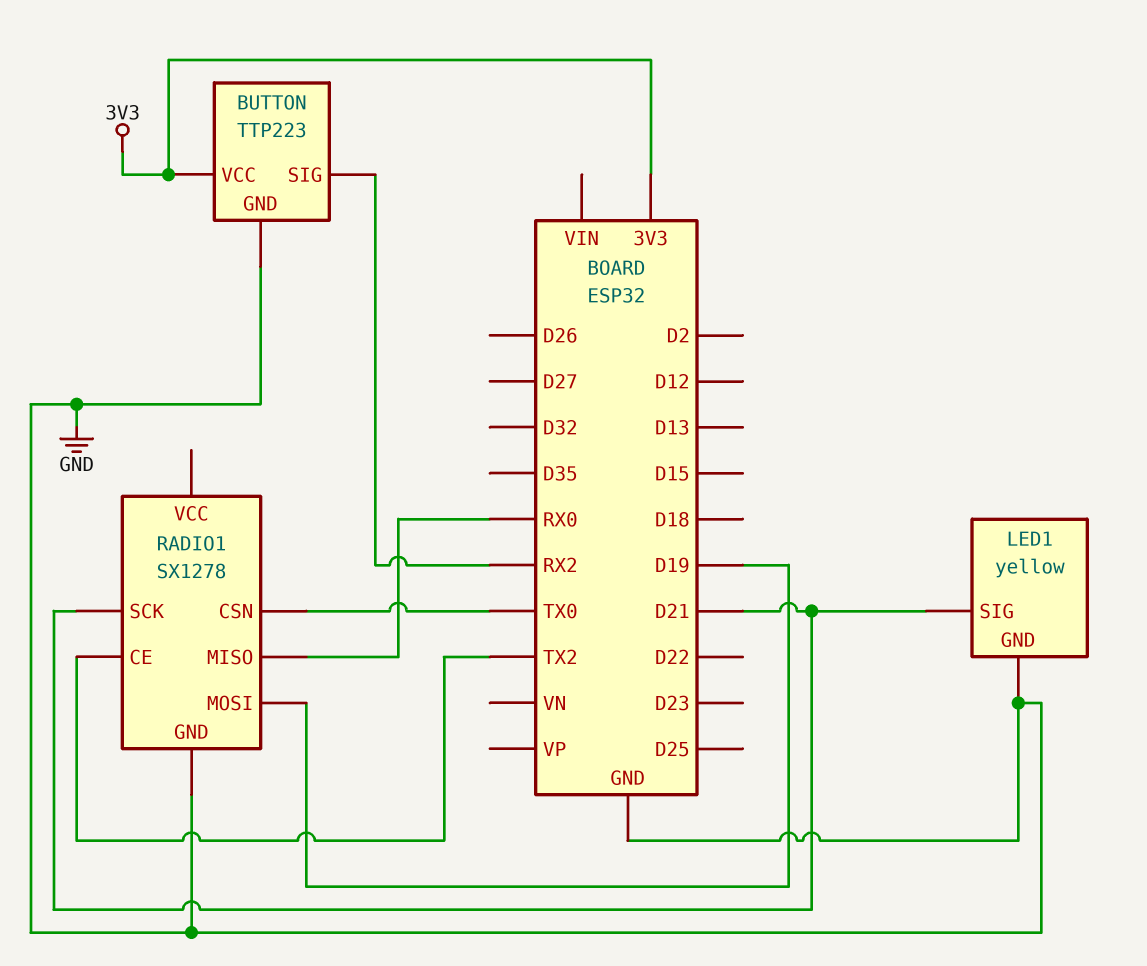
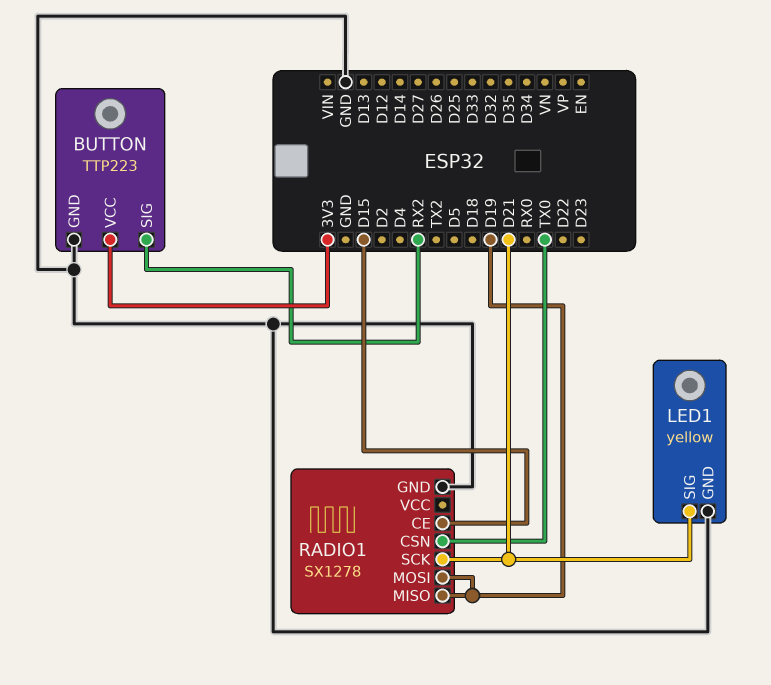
RADIO1 pin CE: TX2 -> D15
RADIO1 pin MISO: RX0 -> D19

